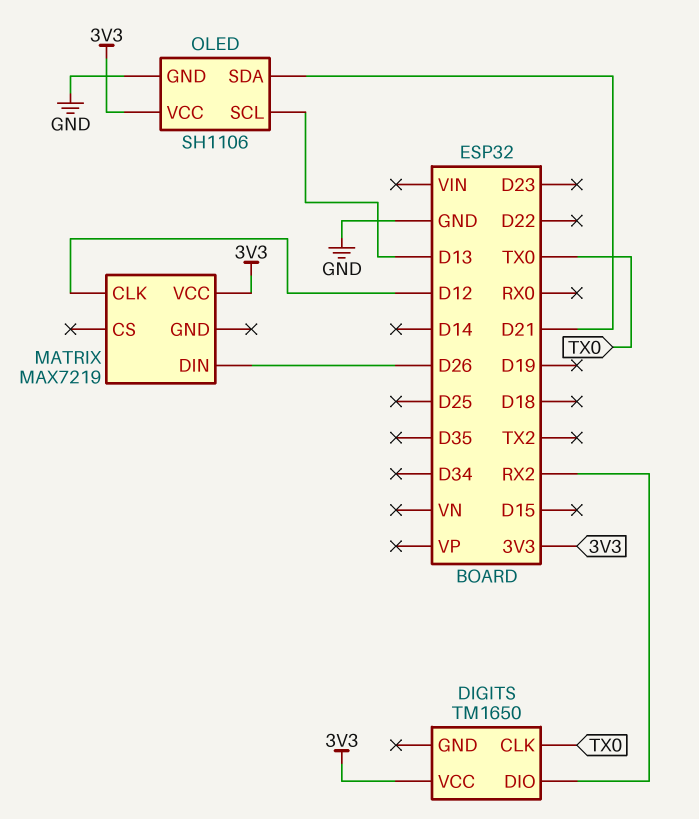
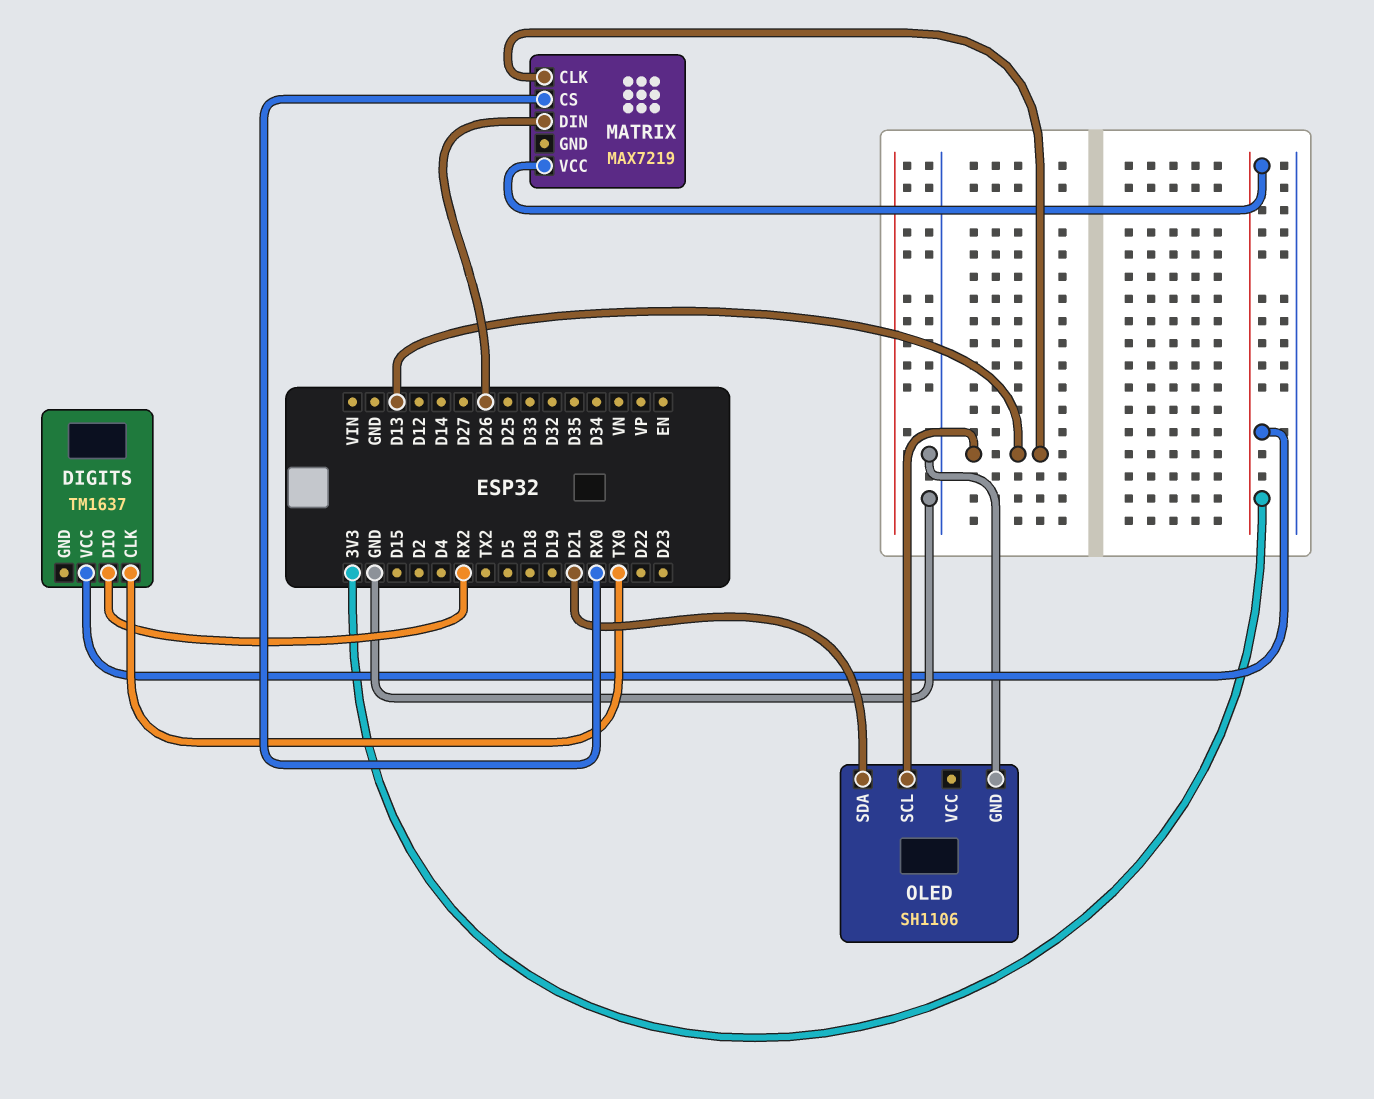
DIGITS: TM1650 -> TM1637
MATRIX pin CLK: D12 -> D13
MATRIX pin CS: none -> RX0
OLED pin VCC: 3V3 -> none

